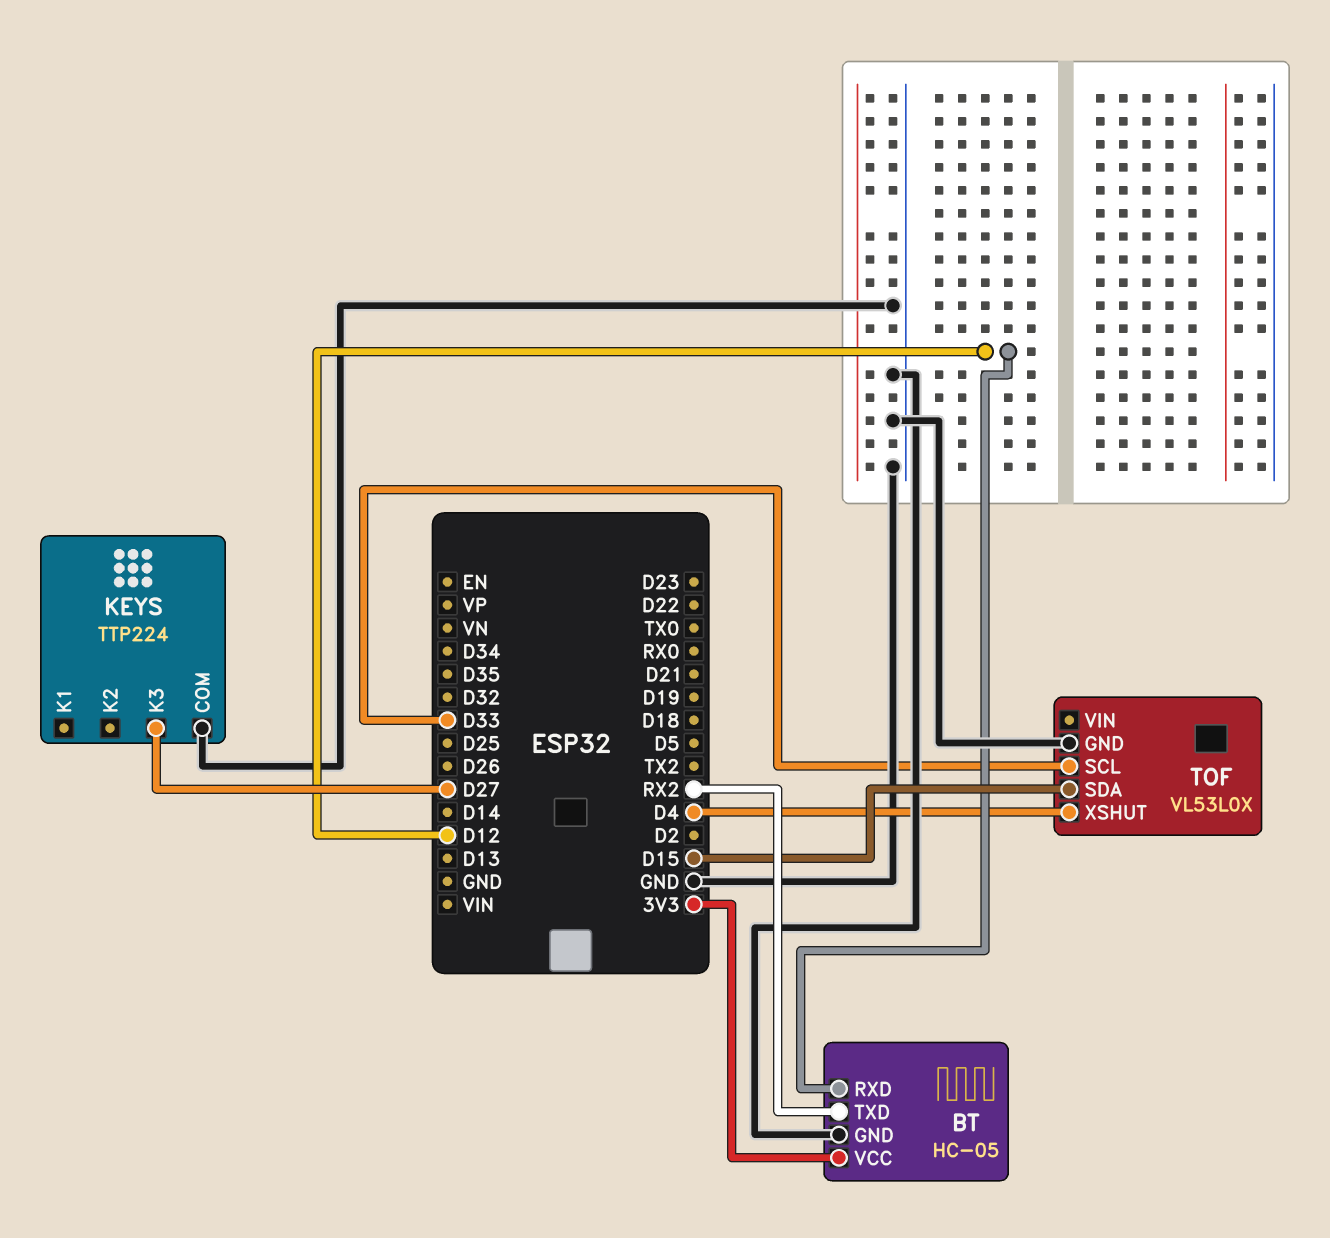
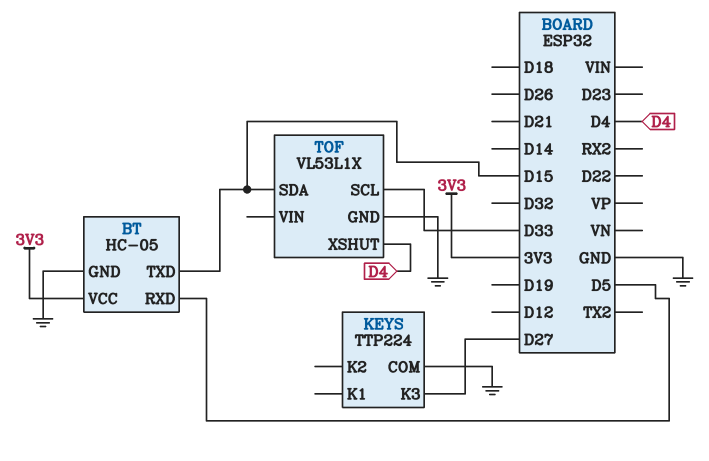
BT pin RXD: D12 -> D5
BT pin TXD: RX2 -> D15
TOF: VL53L0X -> VL53L1X

